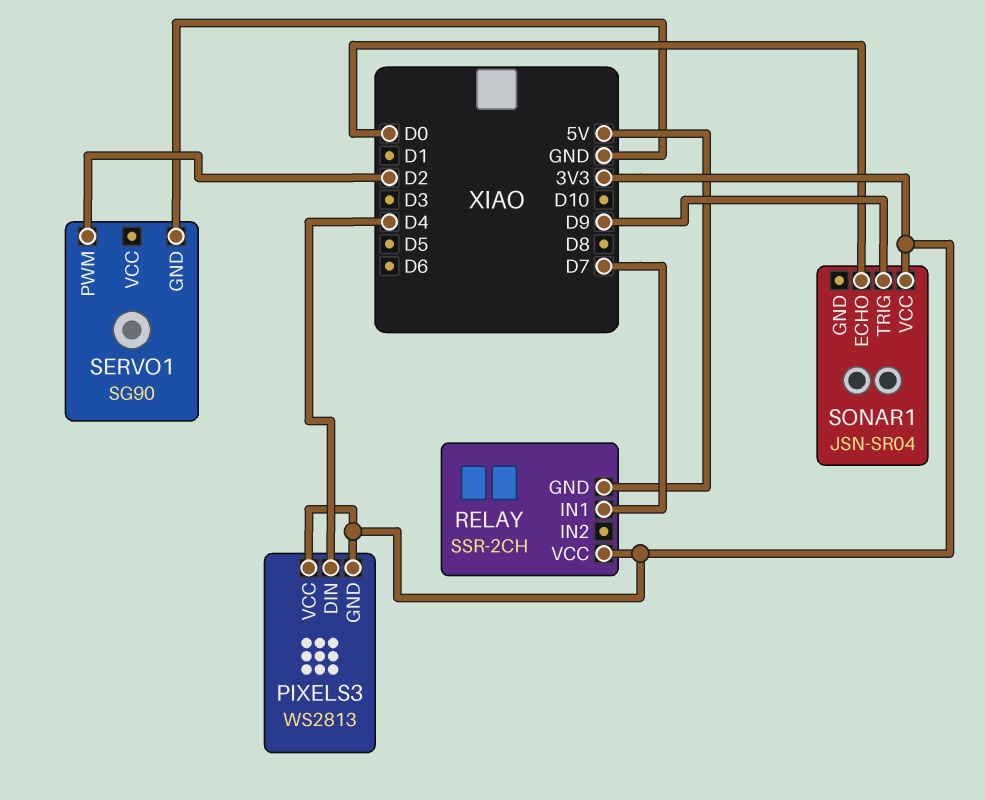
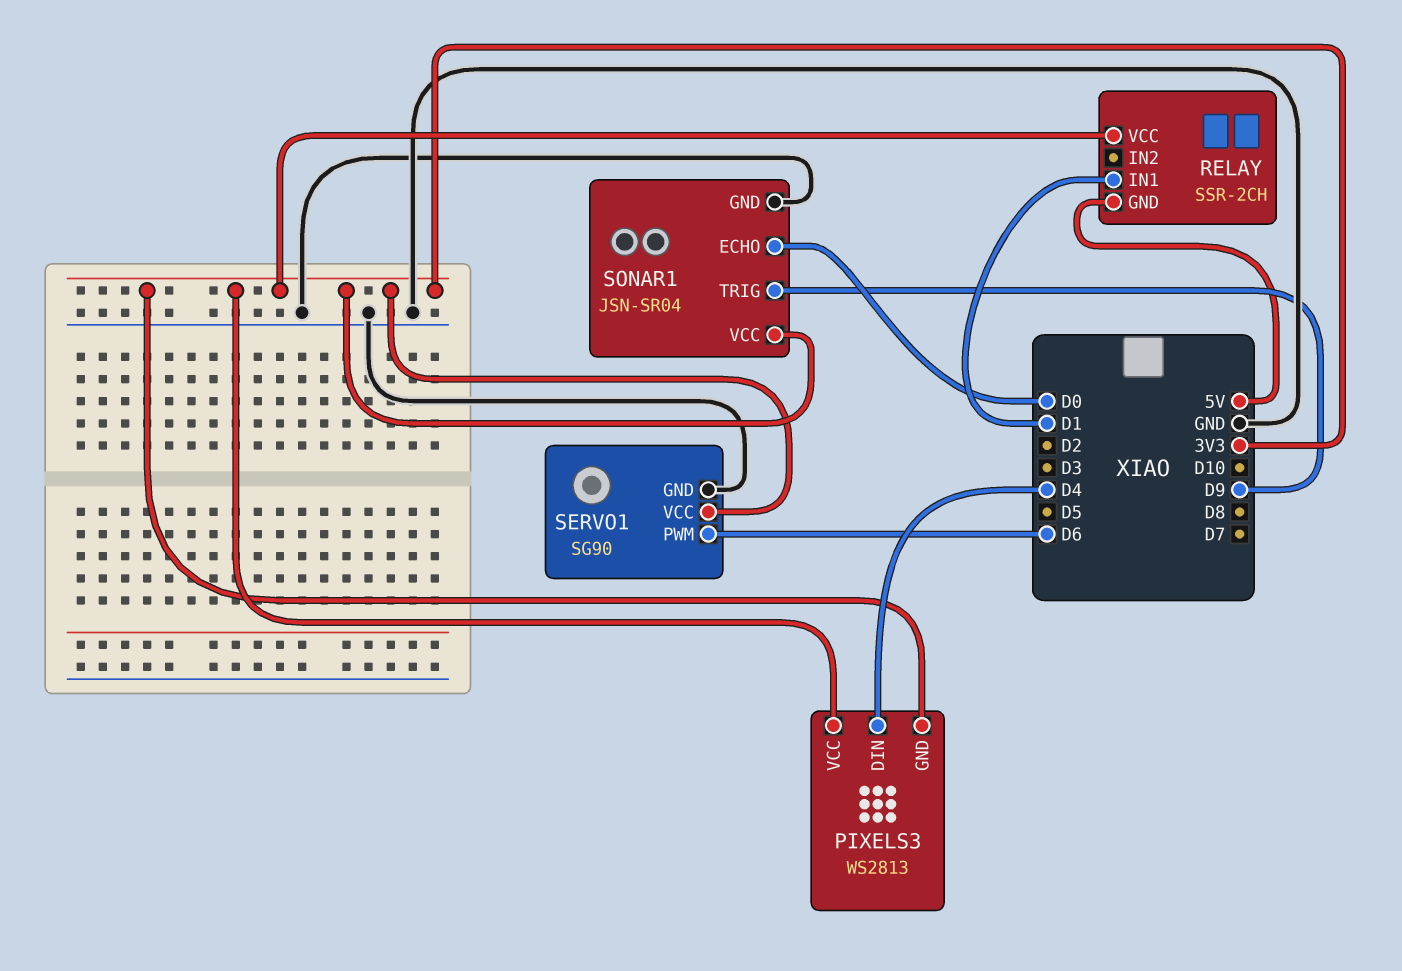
RELAY pin IN1: D7 -> D1
SERVO1 pin PWM: D2 -> D6
SERVO1 pin VCC: none -> 3V3
SONAR1 pin GND: none -> GND

